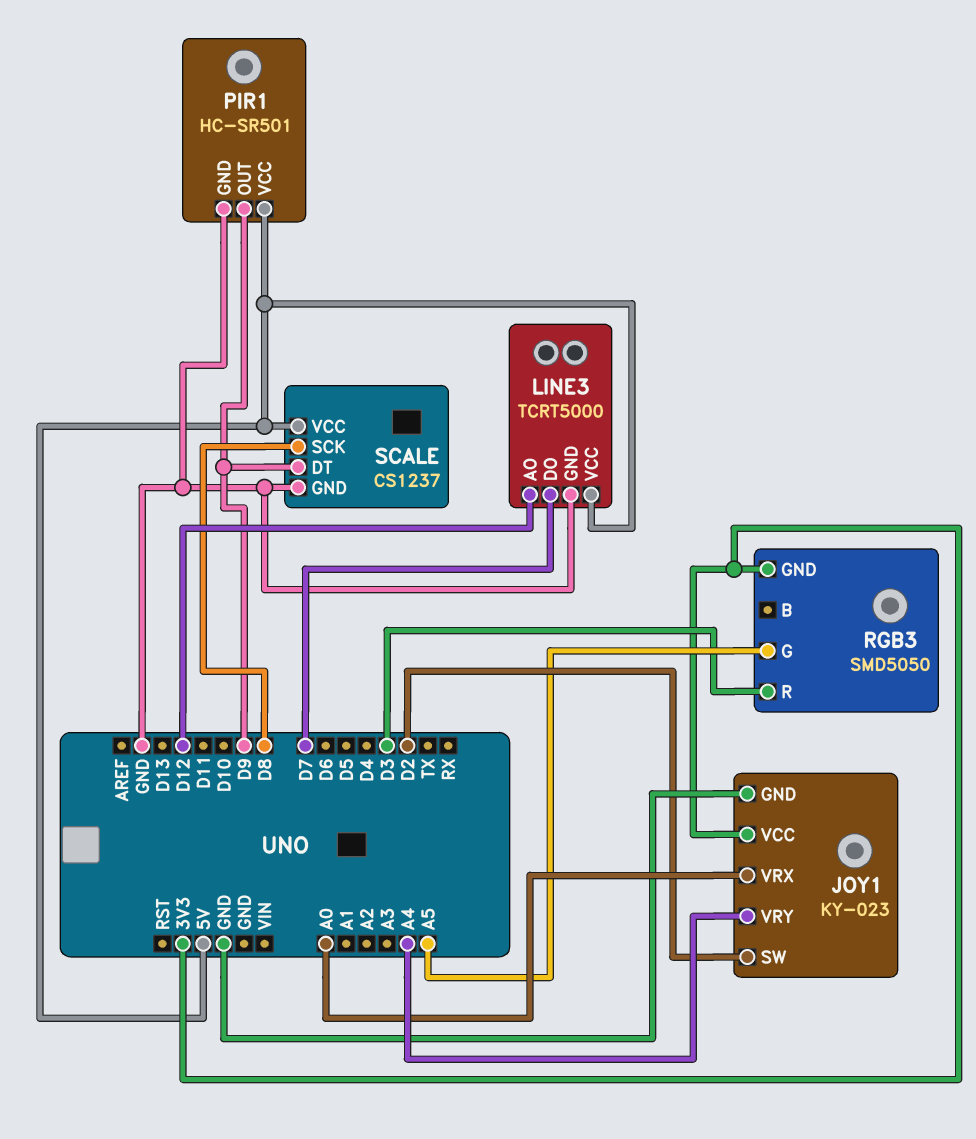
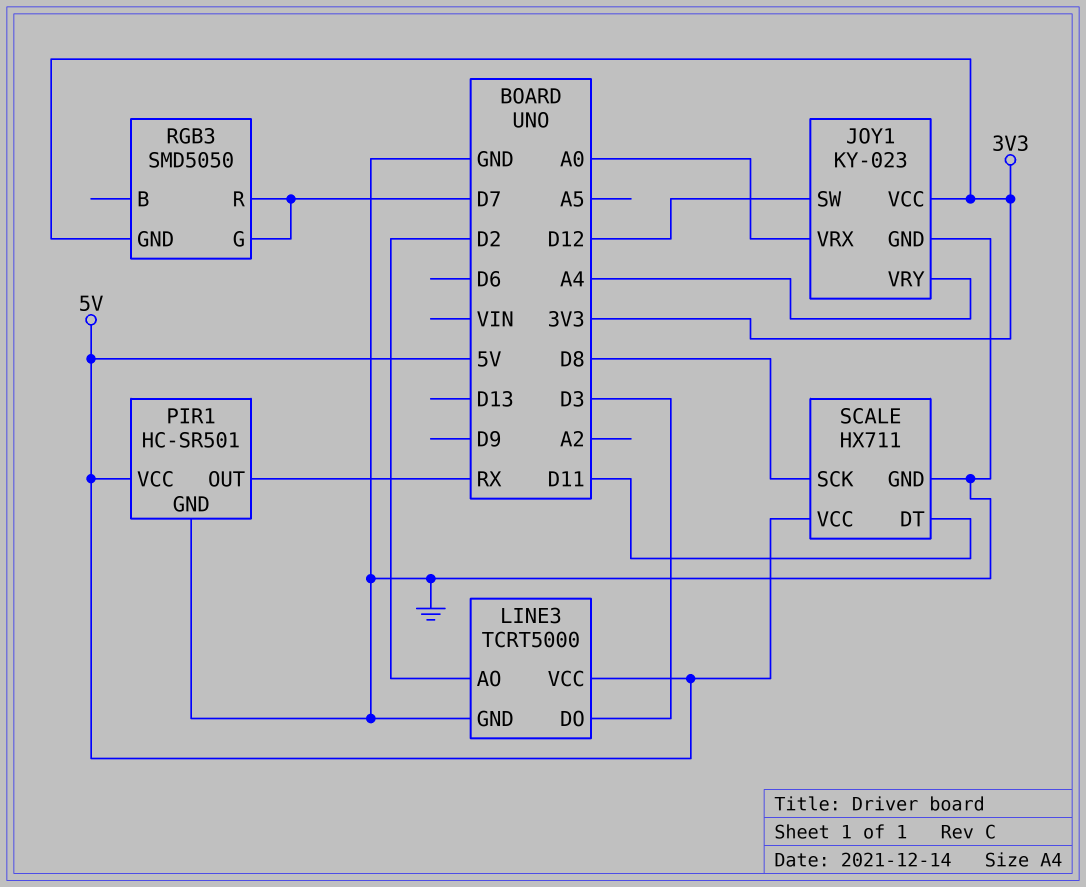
JOY1 pin SW: D2 -> D12
LINE3 pin AO: D12 -> D2
LINE3 pin DO: D7 -> D3
PIR1 pin OUT: D9 -> RX
RGB3 pin G: A5 -> D7
RGB3 pin R: D3 -> D7
SCALE: CS1237 -> HX711
SCALE pin DT: D9 -> D11

